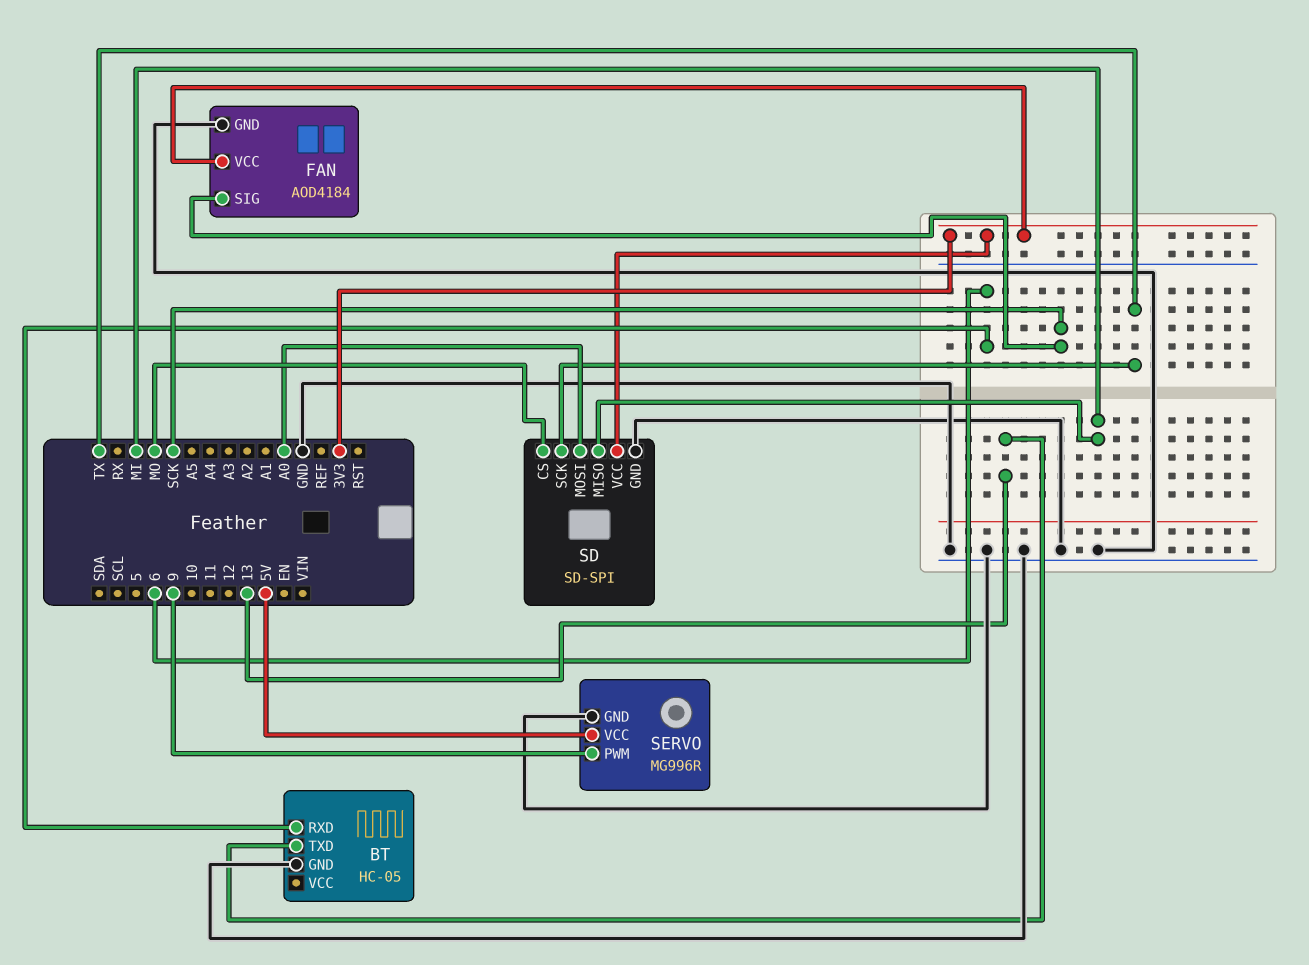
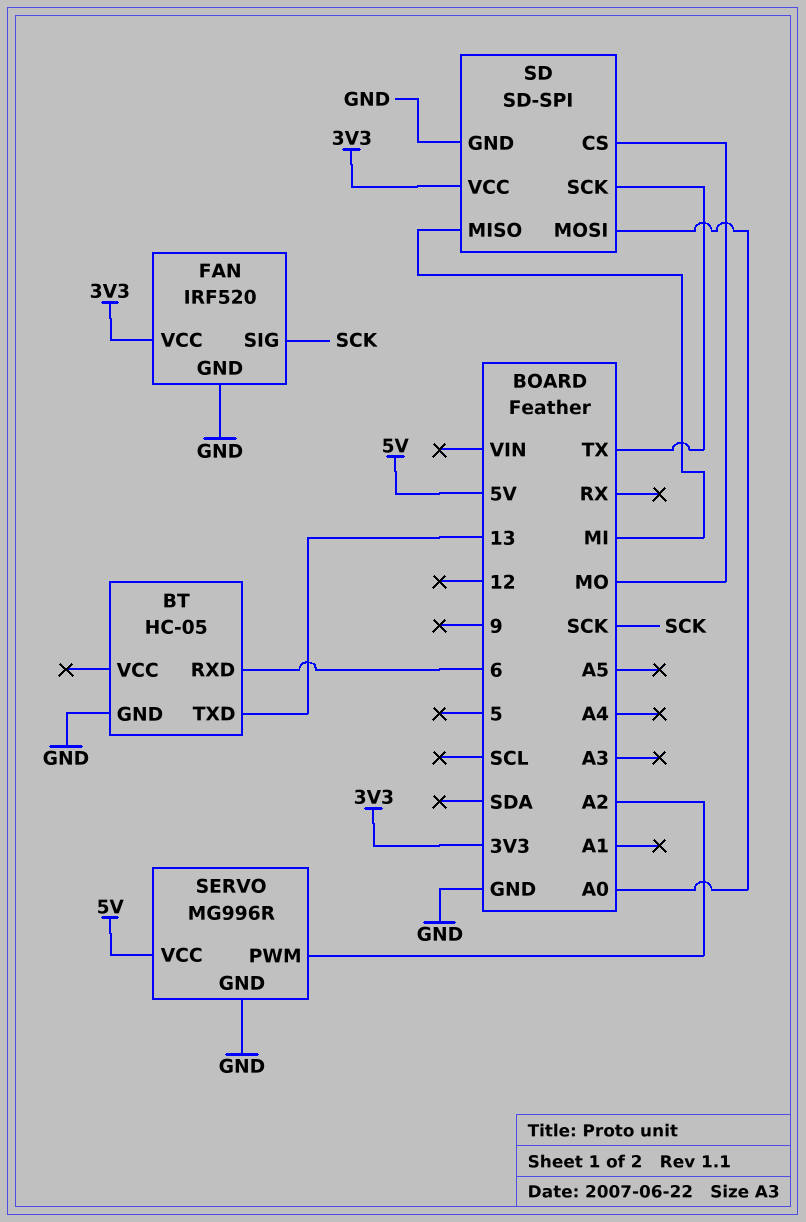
FAN: AOD4184 -> IRF520
SERVO pin PWM: 9 -> A2

